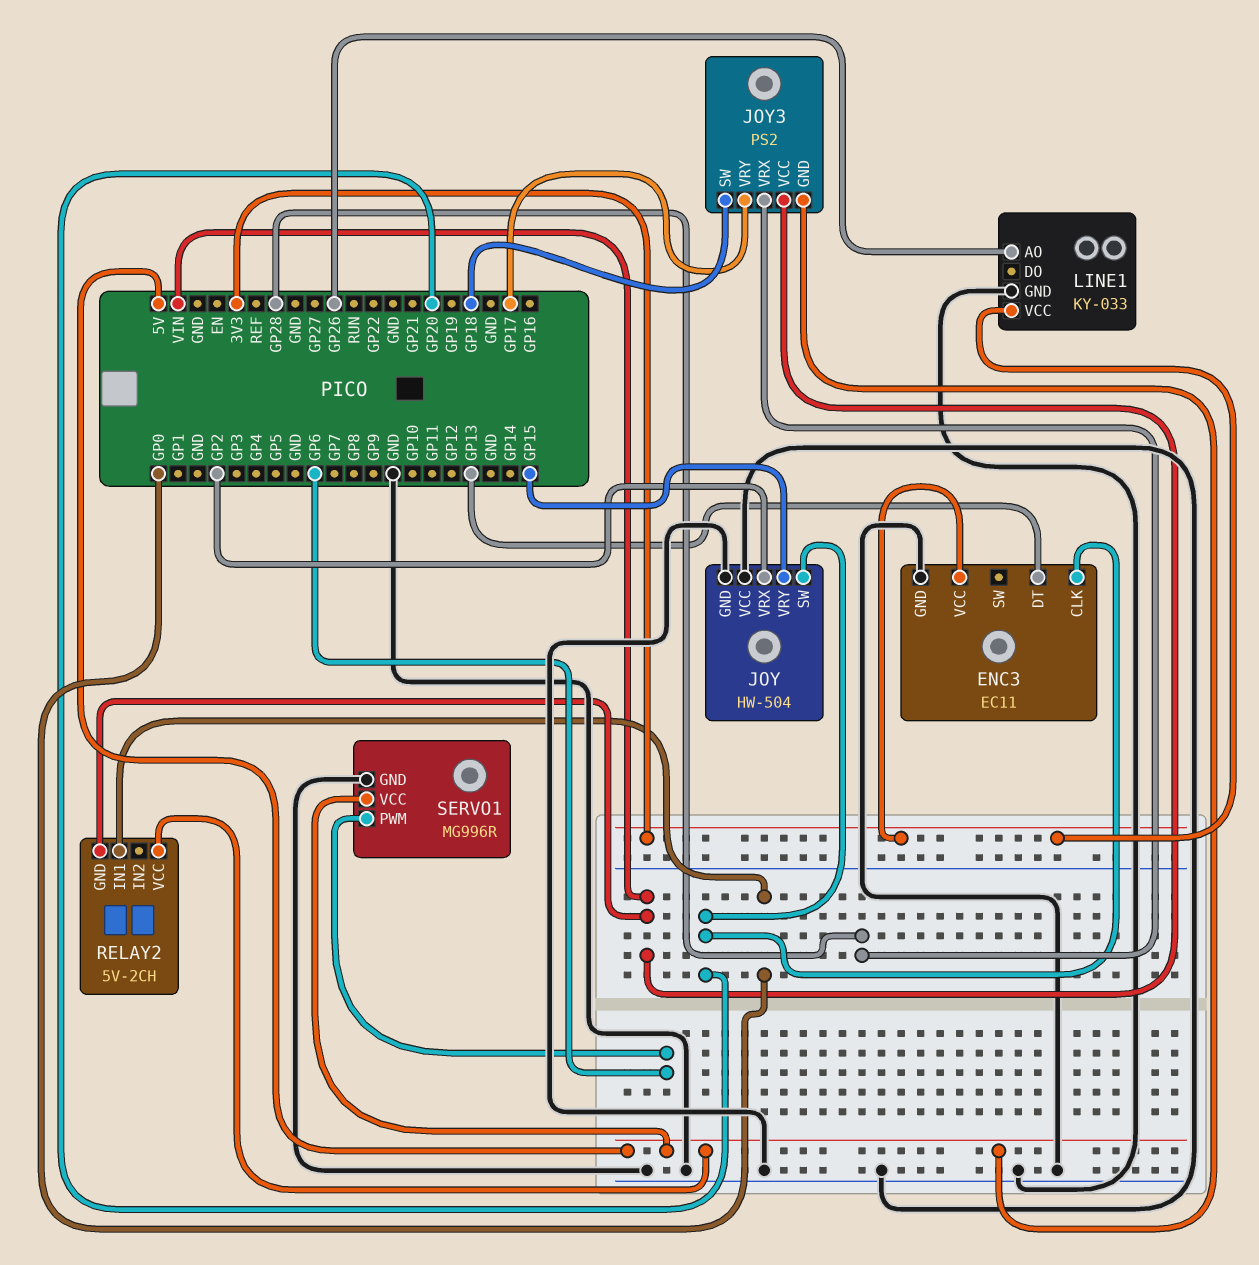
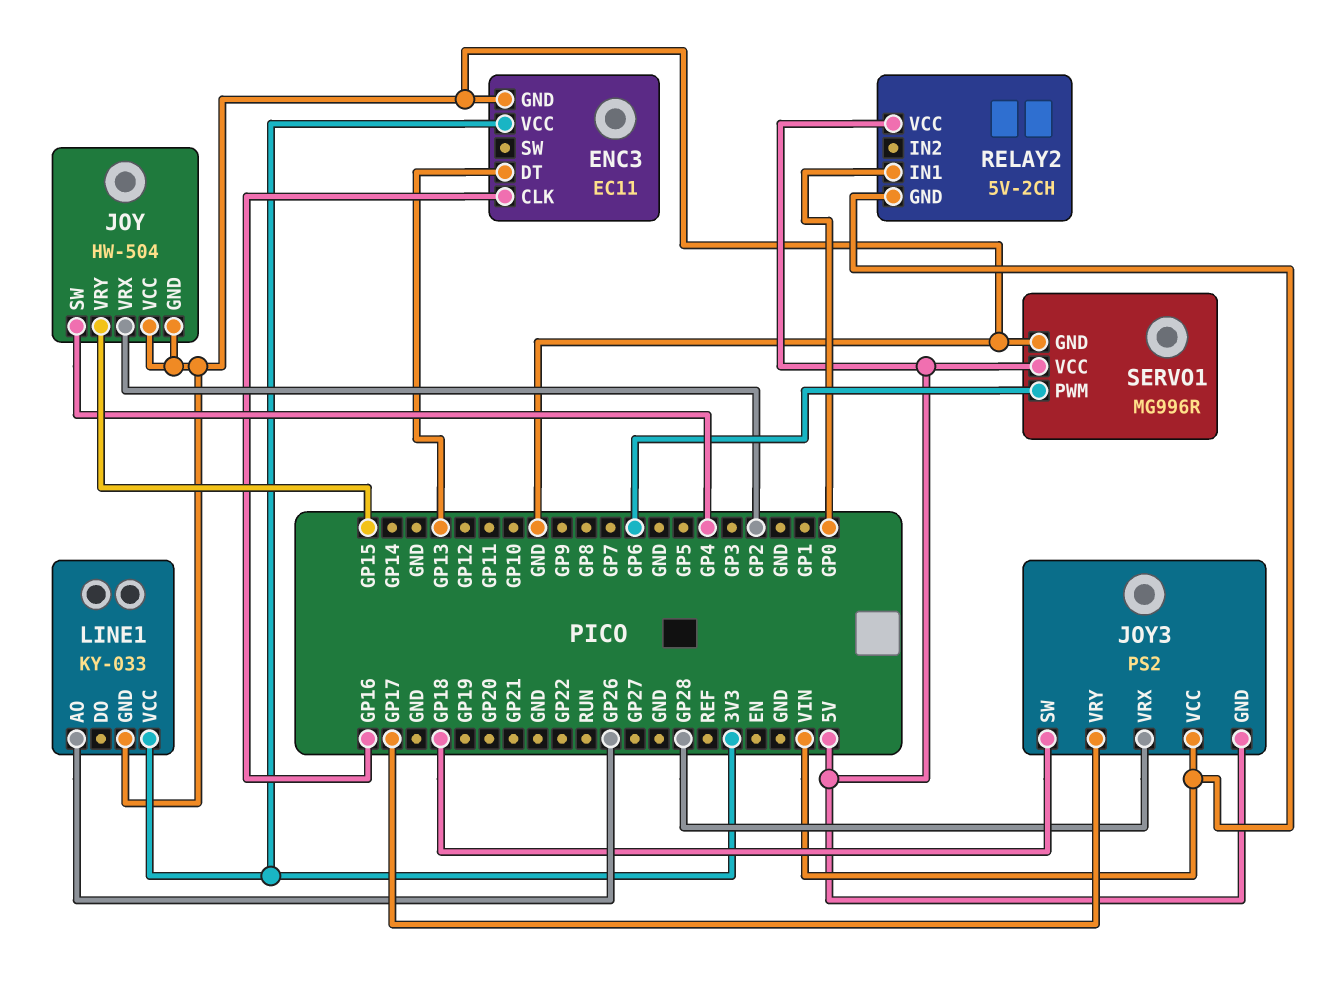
ENC3 pin CLK: GP20 -> GP16
JOY pin SW: GP20 -> GP4

